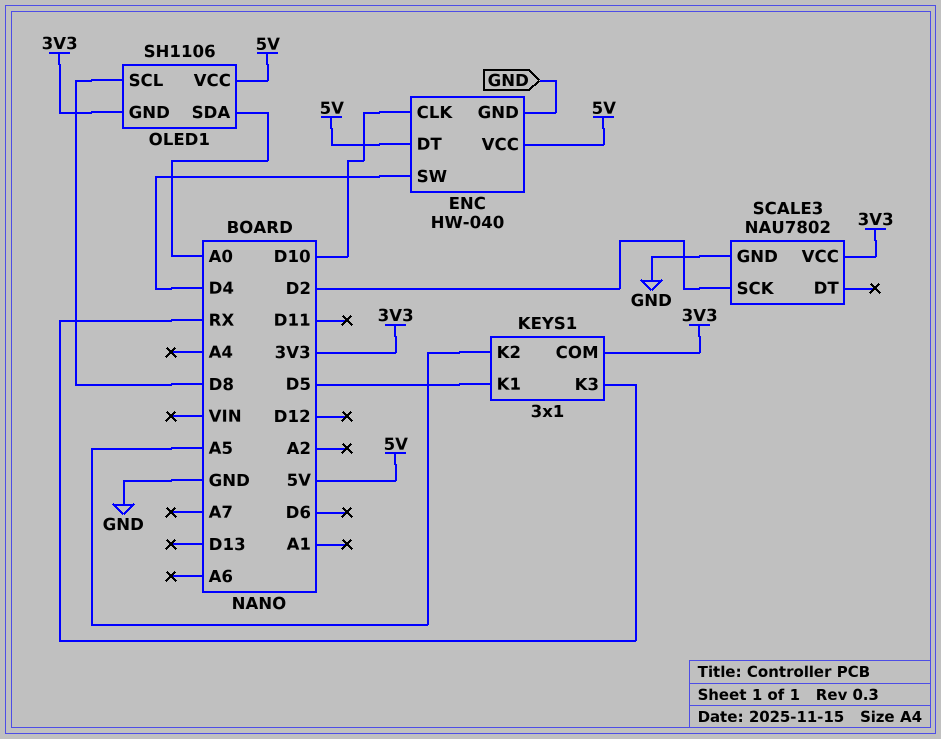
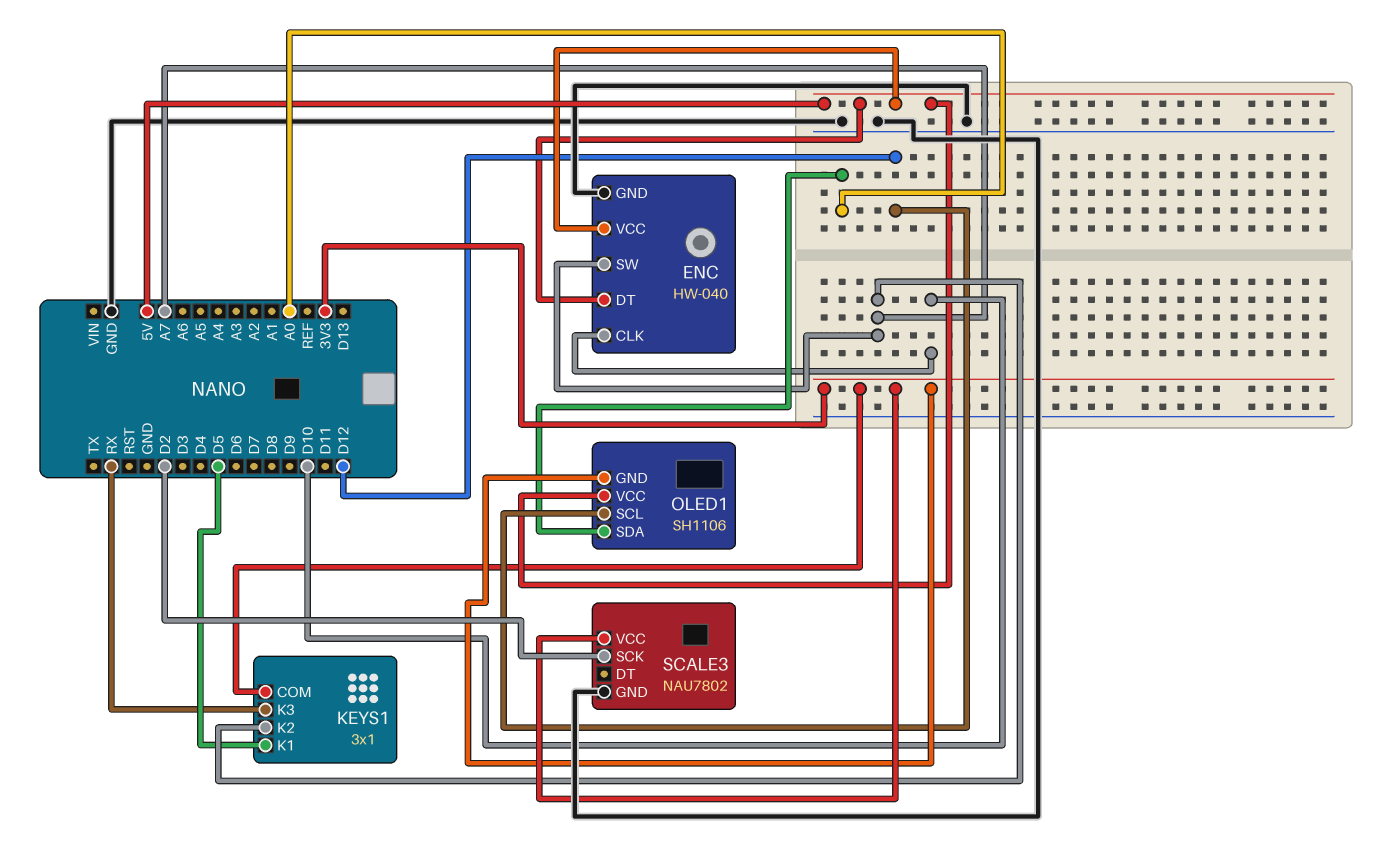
ENC pin SW: D4 -> A7
KEYS1 pin K2: A5 -> A7
OLED1 pin SCL: D8 -> D12

